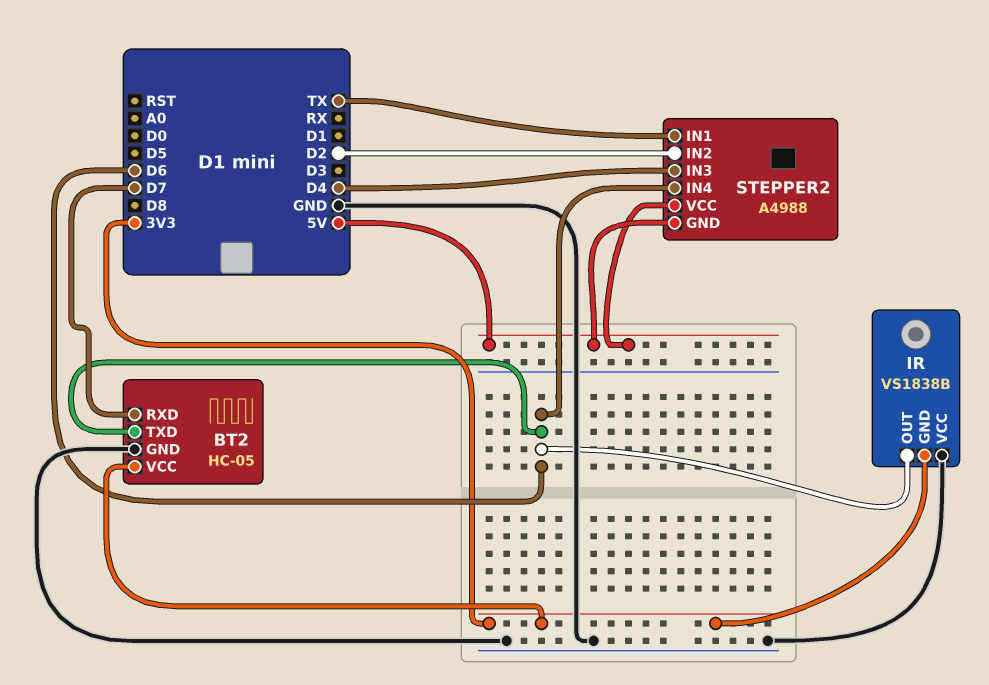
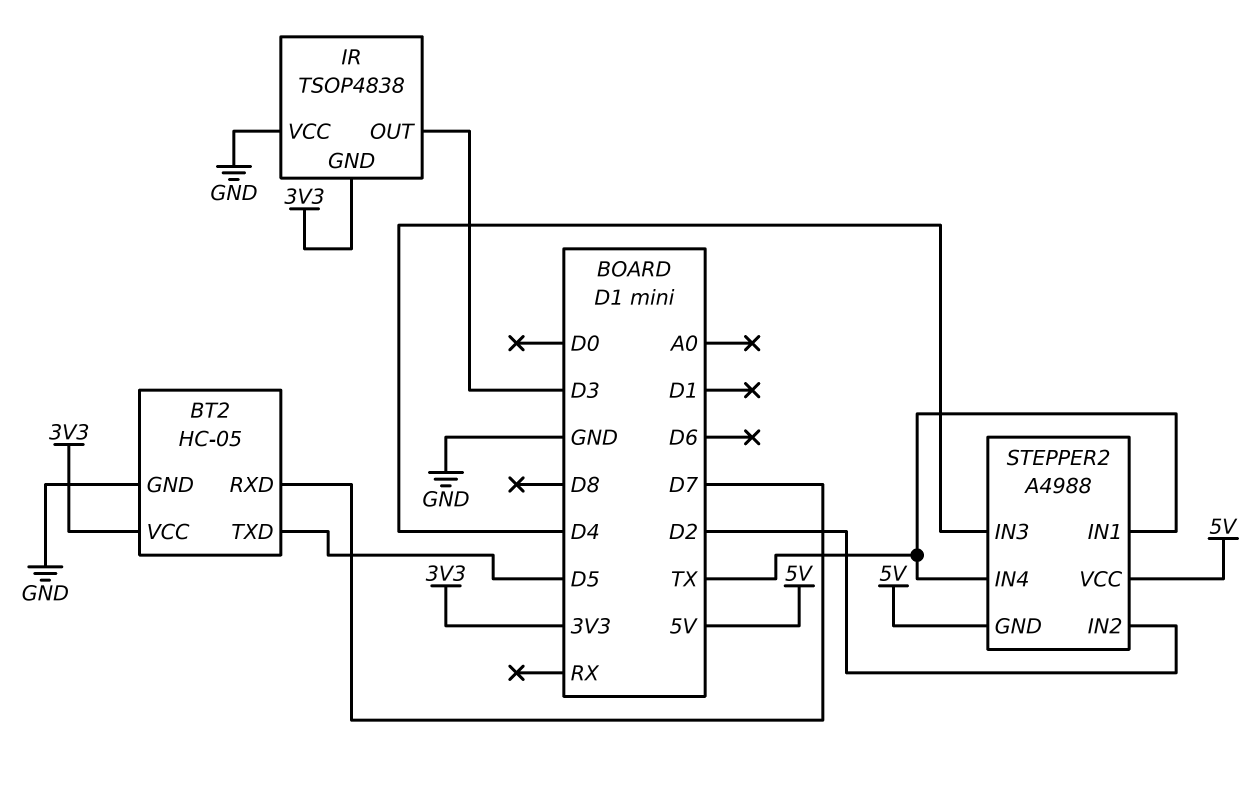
BT2 pin TXD: D6 -> D5
IR: VS1838B -> TSOP4838
IR pin OUT: D6 -> D3
STEPPER2 pin IN4: D6 -> TX

